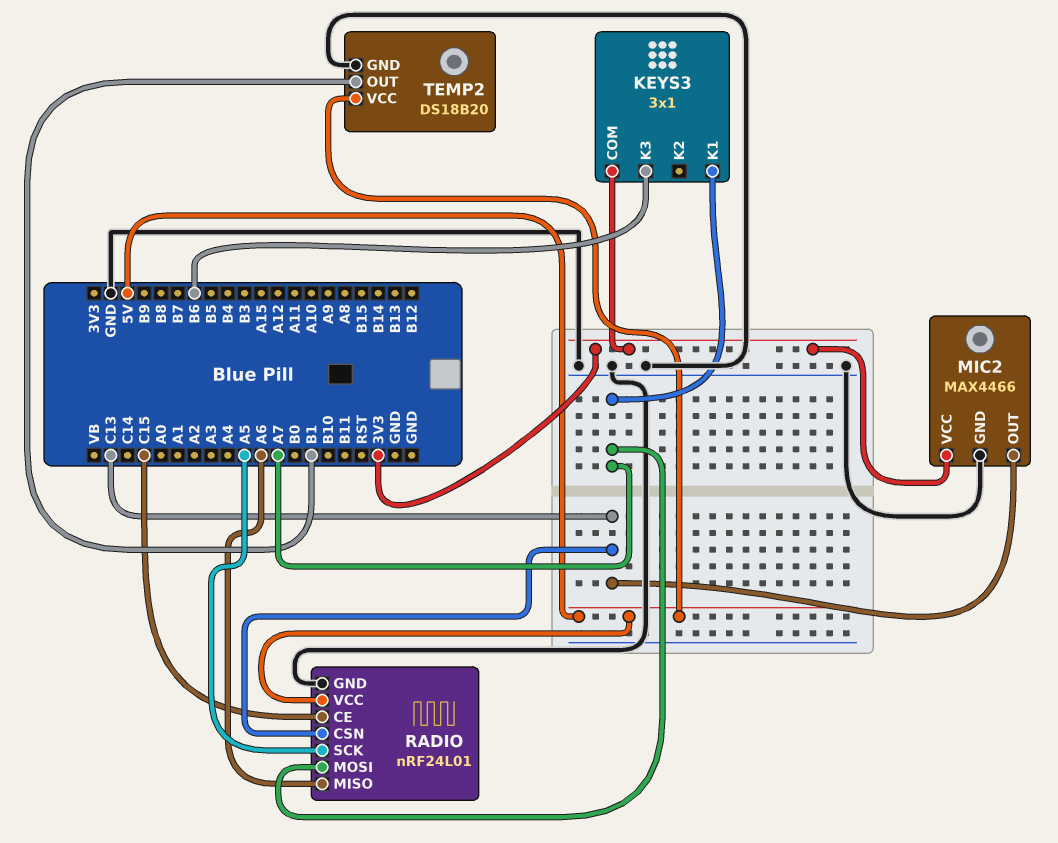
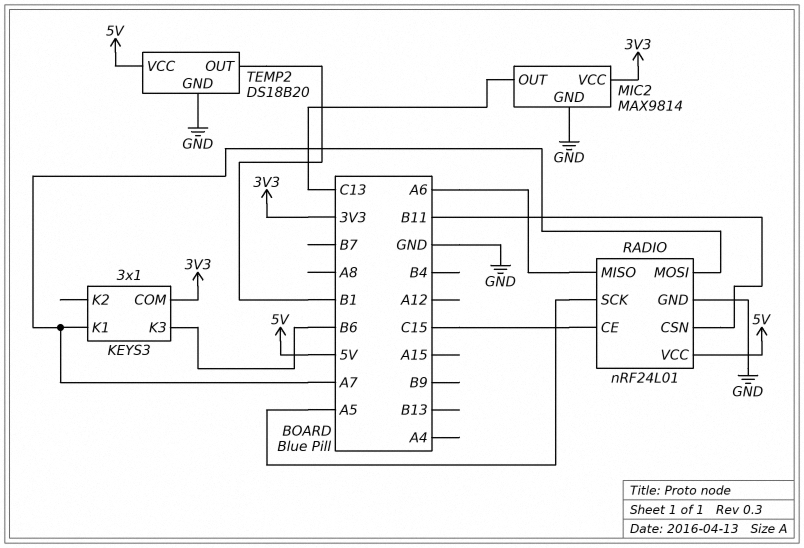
MIC2: MAX4466 -> MAX9814
RADIO pin CSN: C13 -> B11

